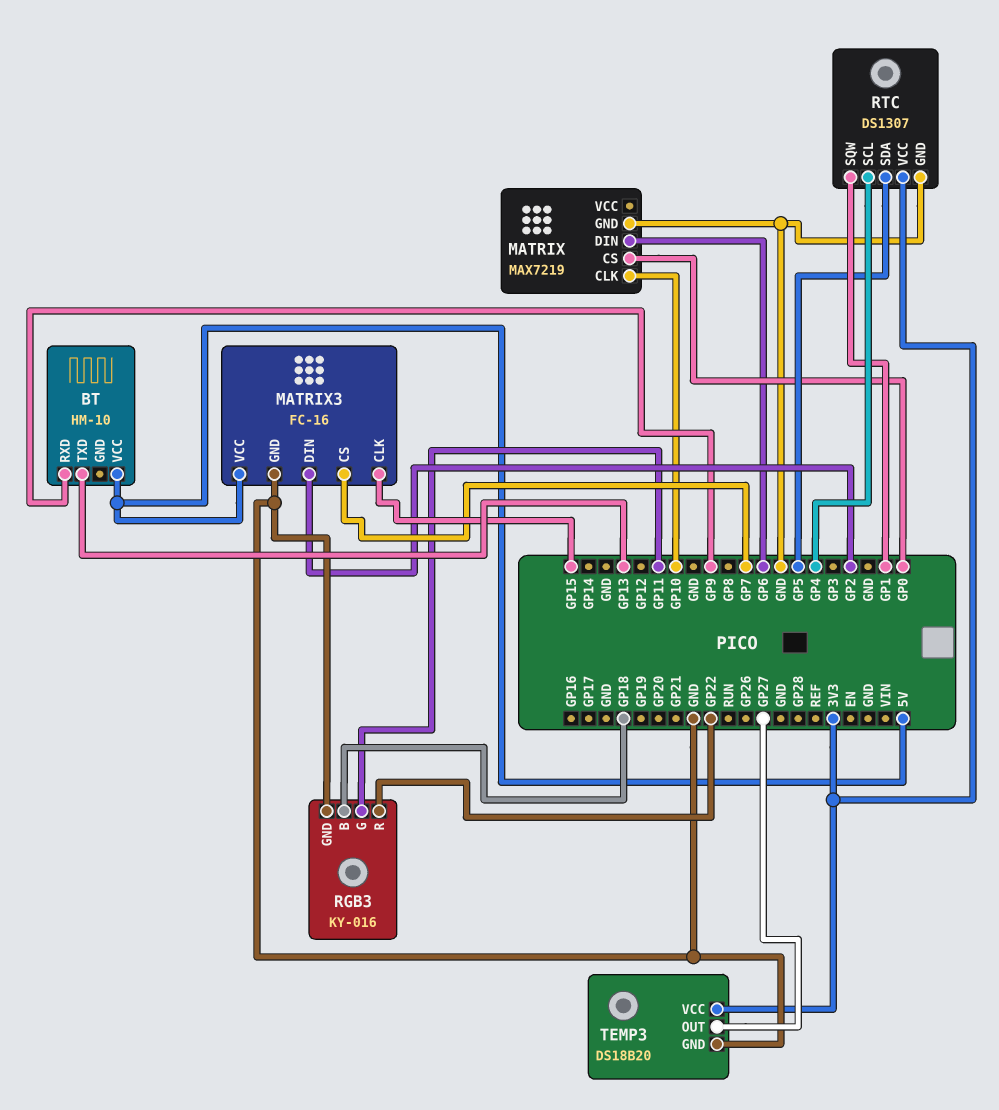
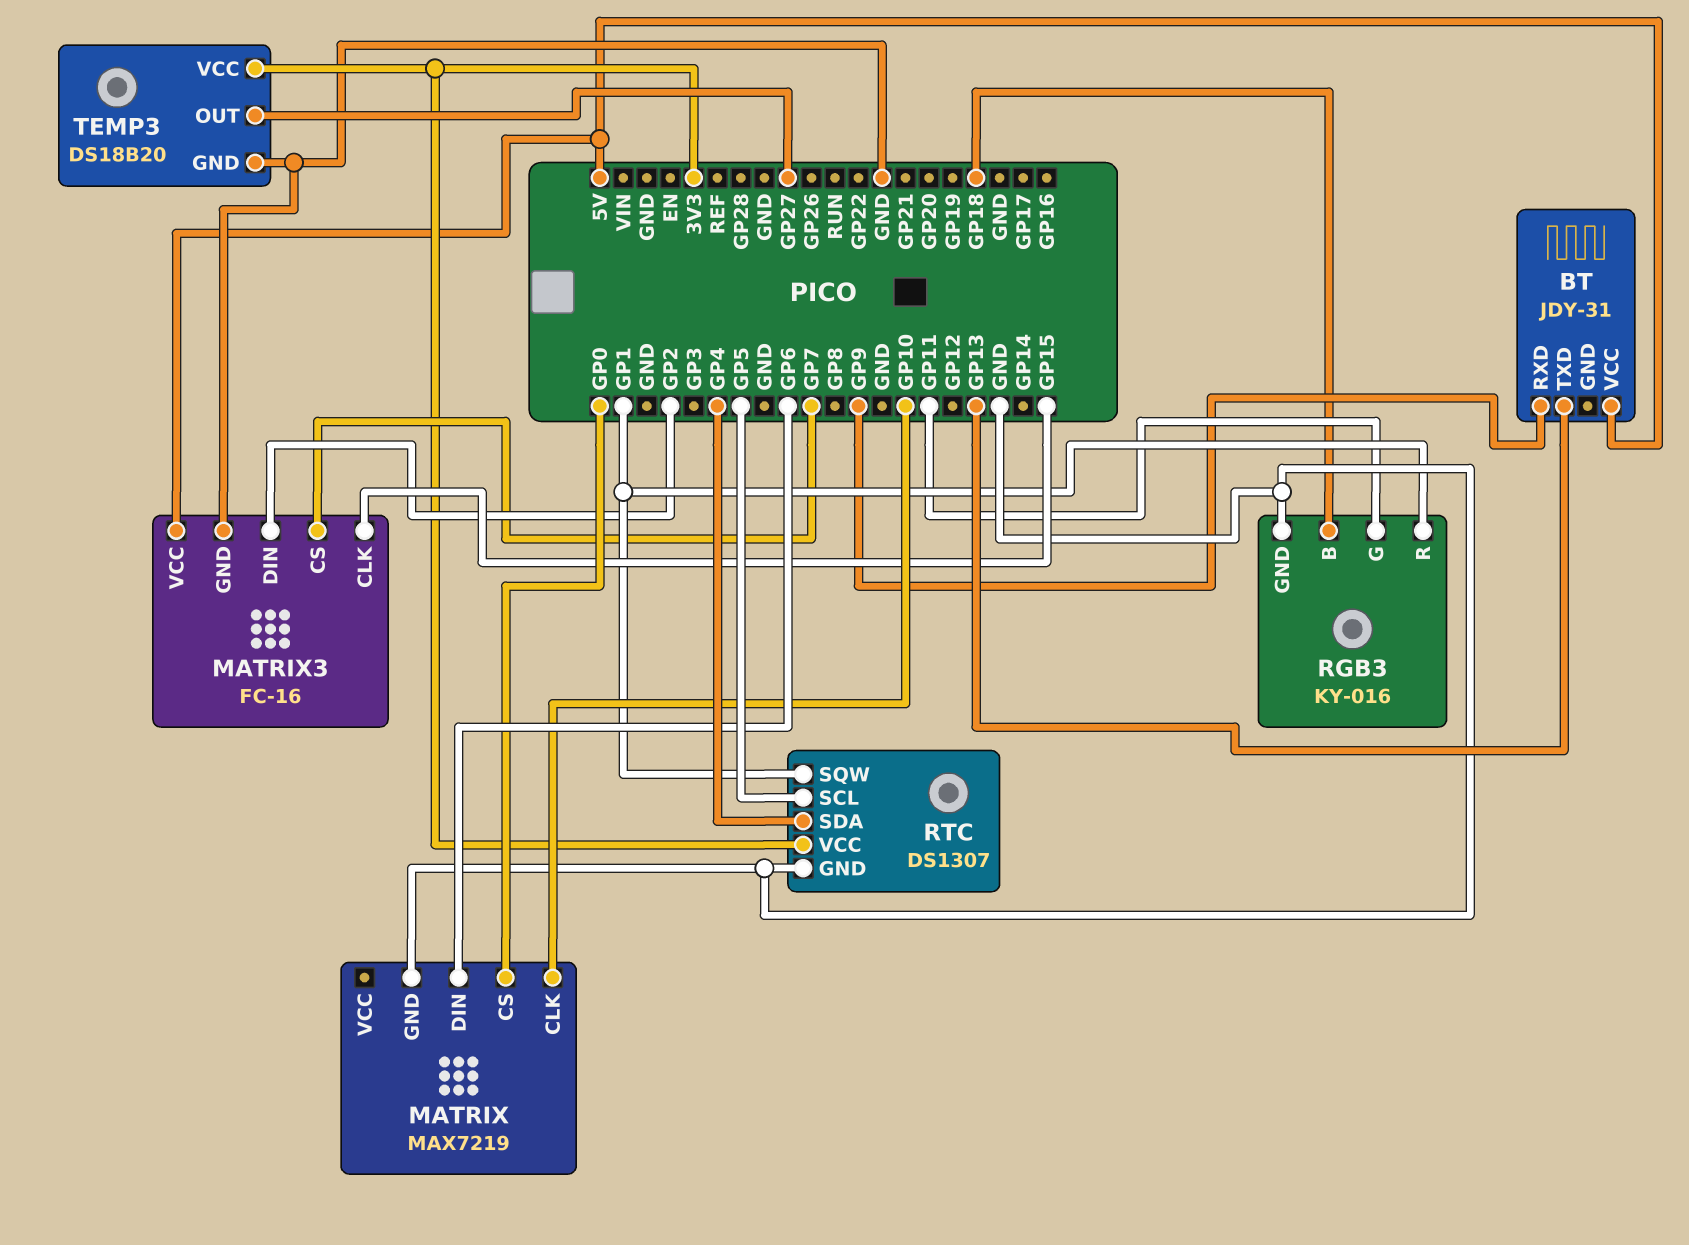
BT: HM-10 -> JDY-31
RGB3 pin R: GP22 -> GP1
RTC pin SCL: GP4 -> GP5
RTC pin SDA: GP5 -> GP4

